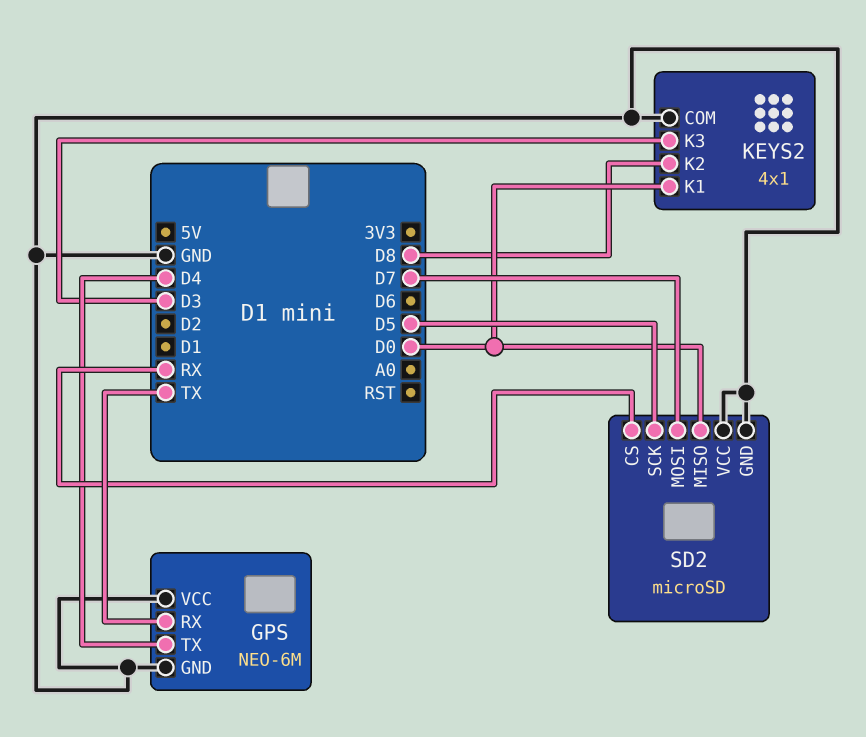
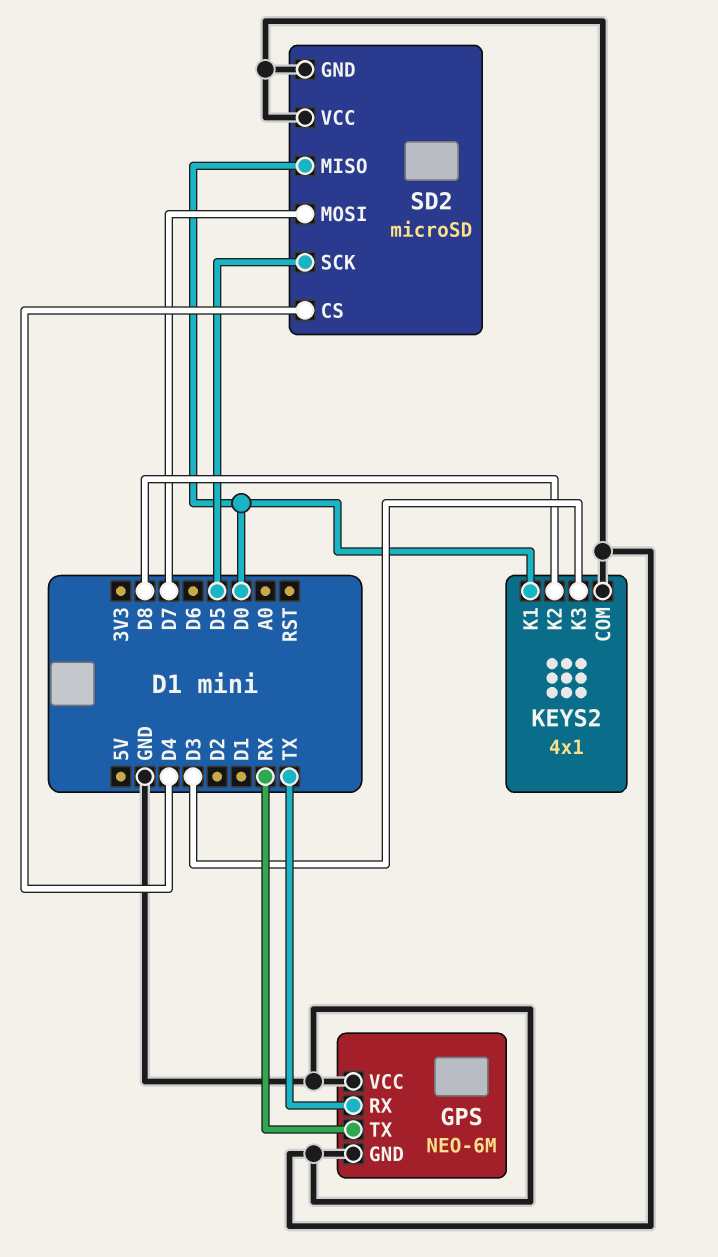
GPS pin TX: D4 -> RX
SD2 pin CS: RX -> D4

